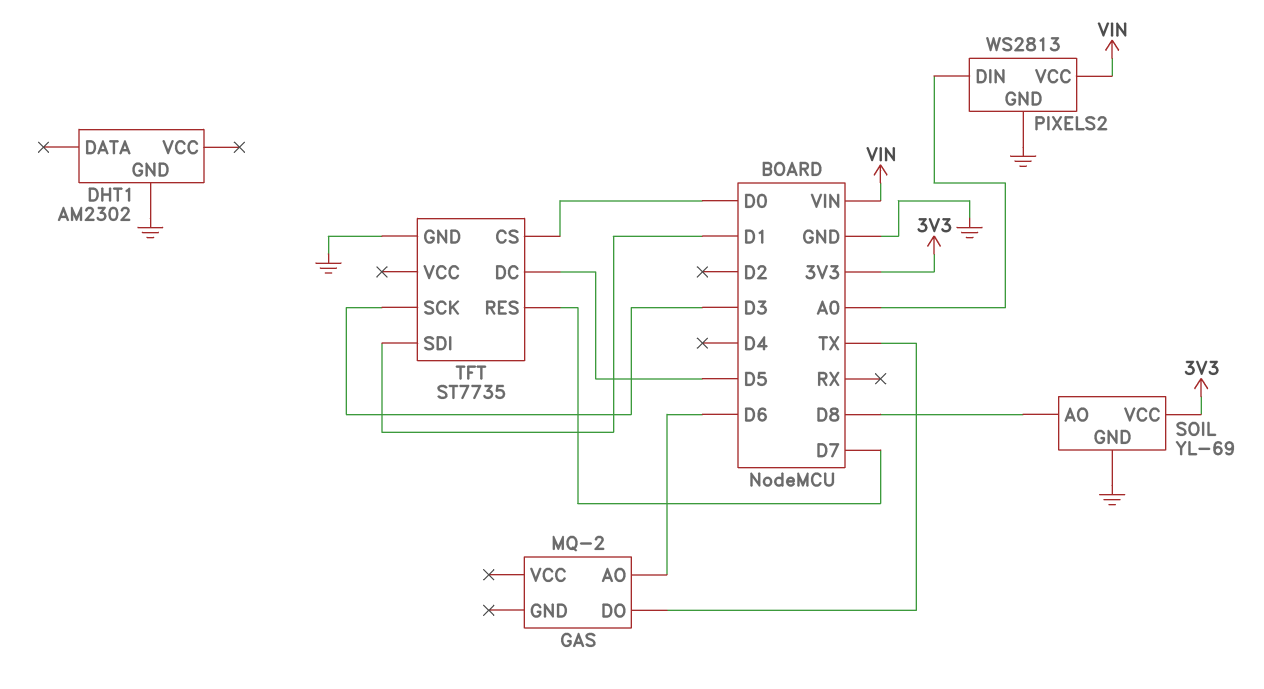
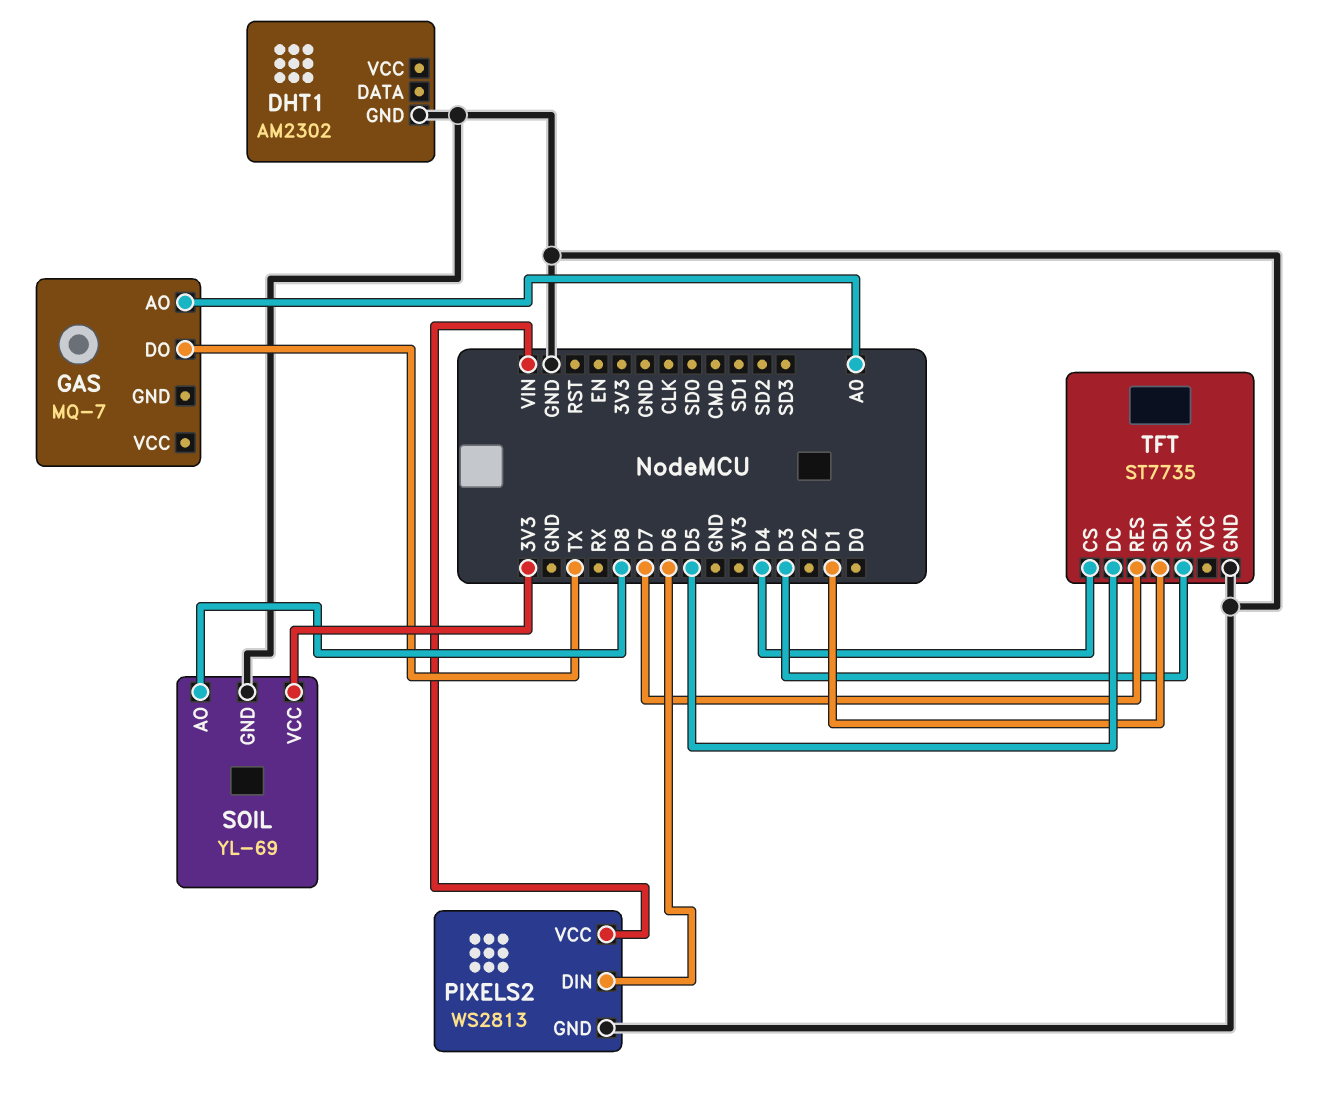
GAS: MQ-2 -> MQ-7
GAS pin AO: D6 -> A0
PIXELS2 pin DIN: A0 -> D6
TFT pin CS: D0 -> D4

